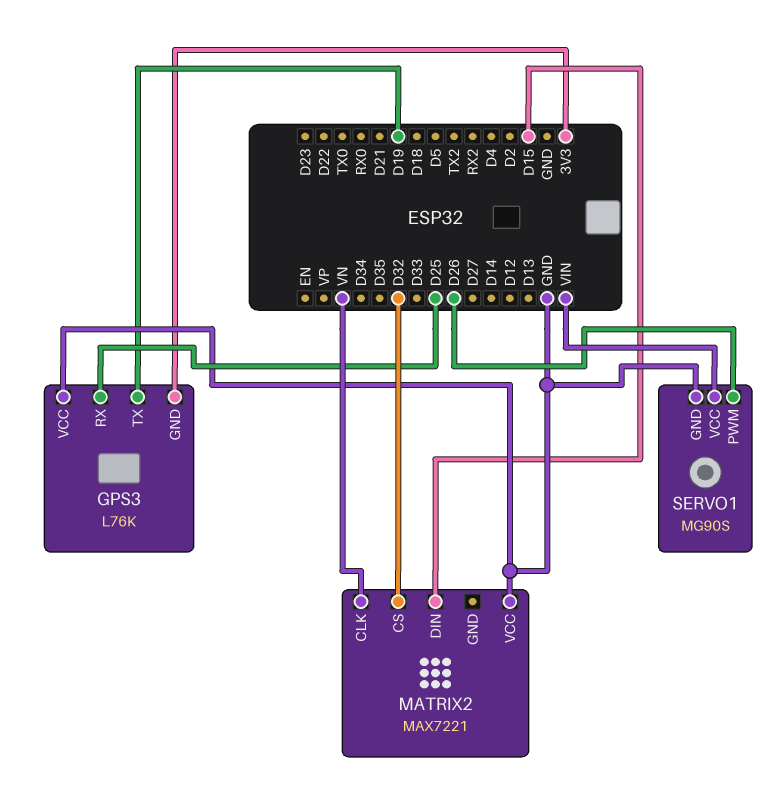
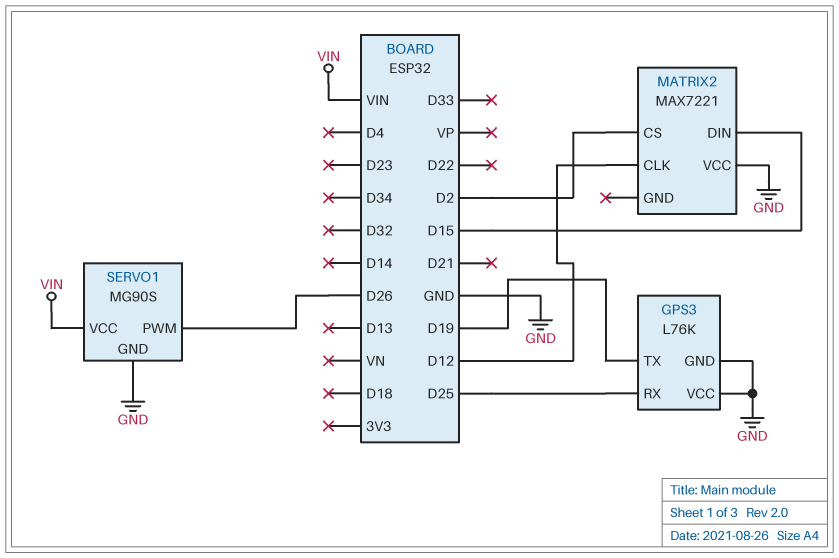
GPS3 pin GND: 3V3 -> GND
MATRIX2 pin CLK: VN -> D12
MATRIX2 pin CS: D32 -> D2

